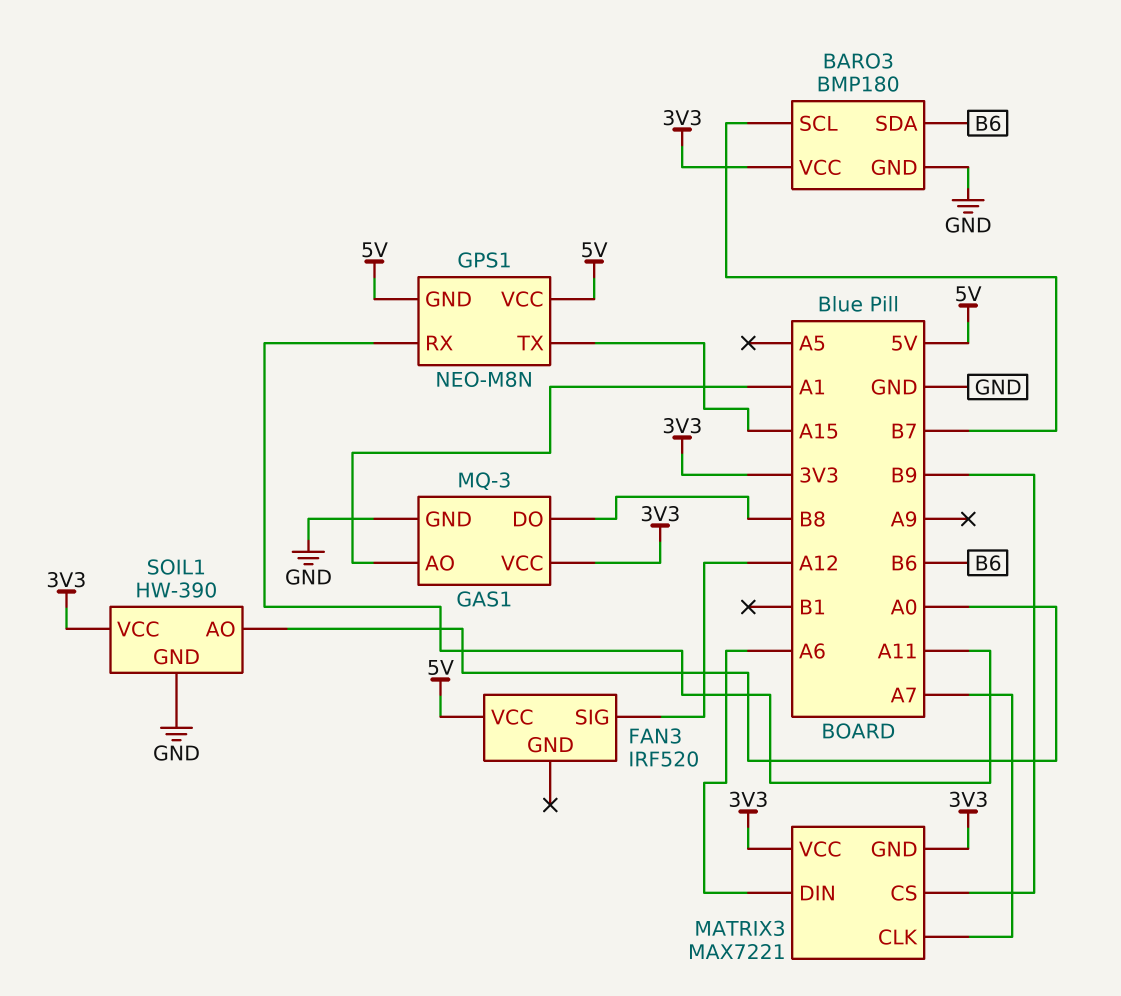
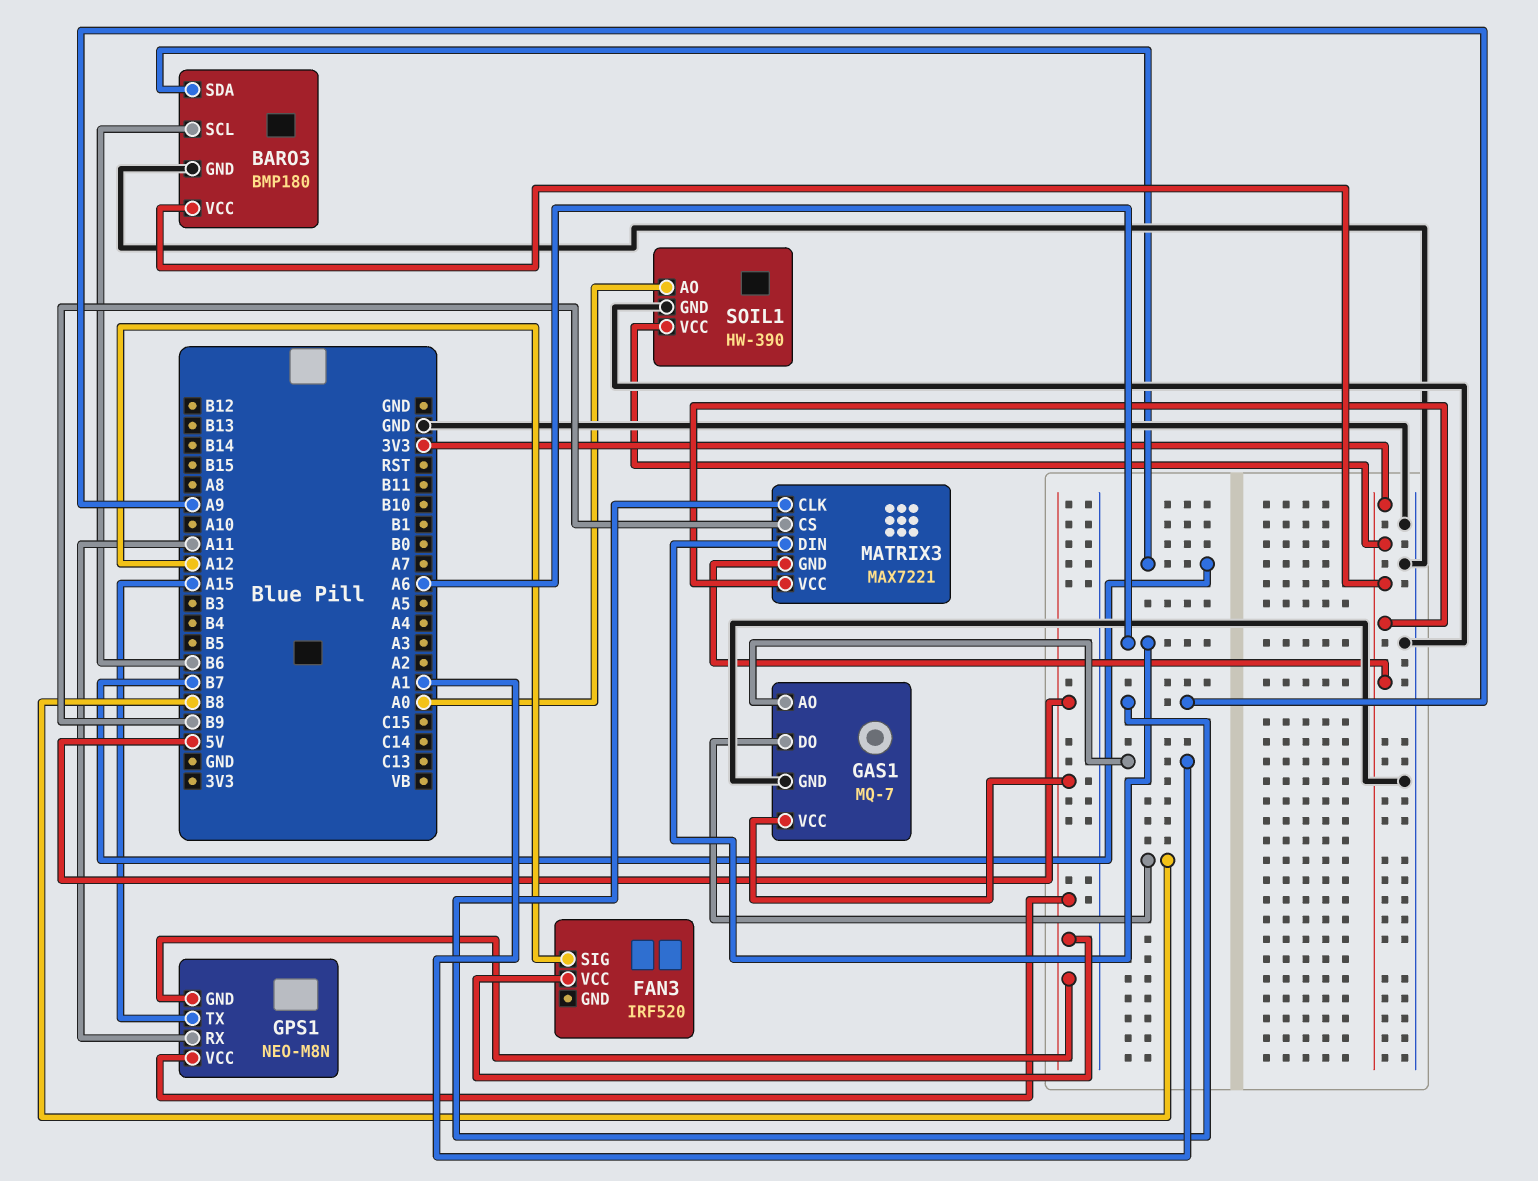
BARO3 pin SCL: B7 -> B6
BARO3 pin SDA: B6 -> B7
GAS1: MQ-3 -> MQ-7
GAS1 pin VCC: 3V3 -> 5V
MATRIX3 pin CLK: A7 -> A9

